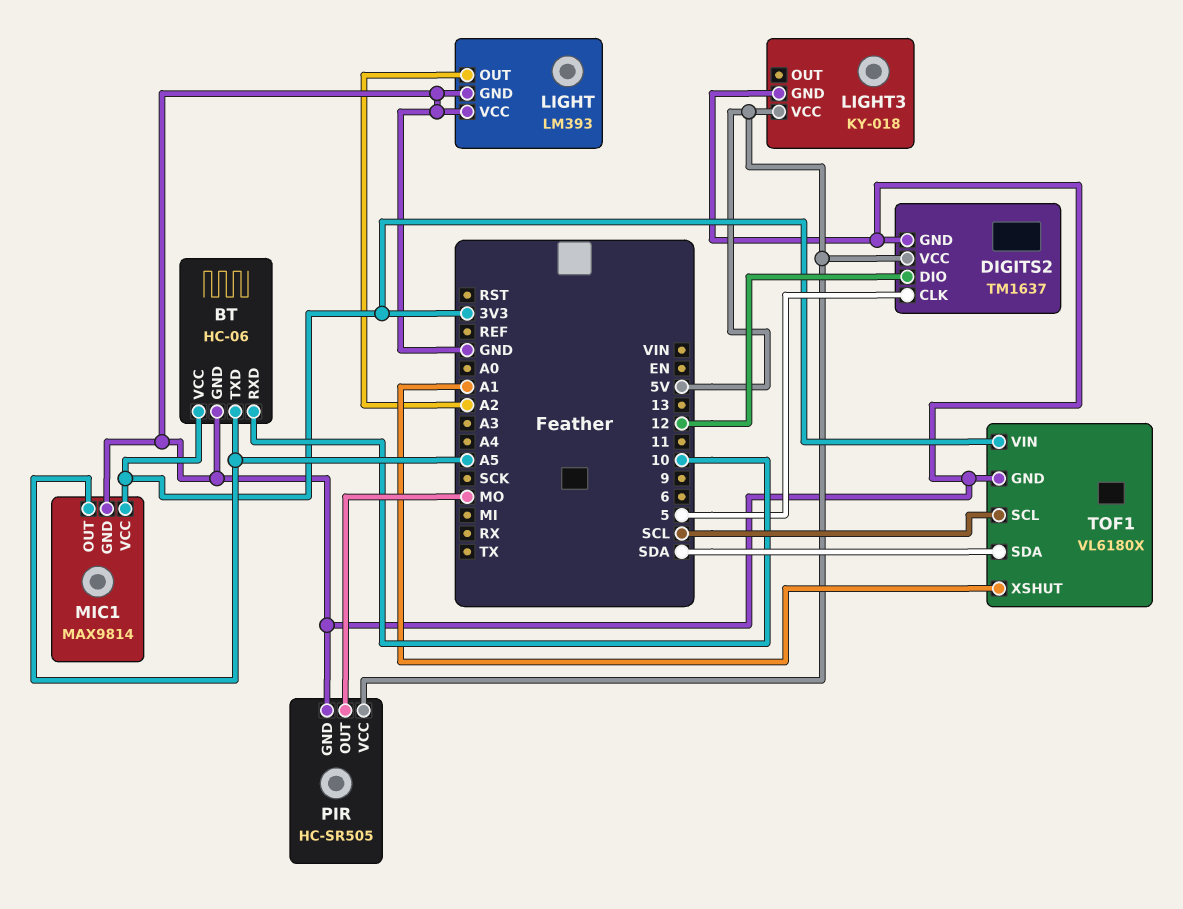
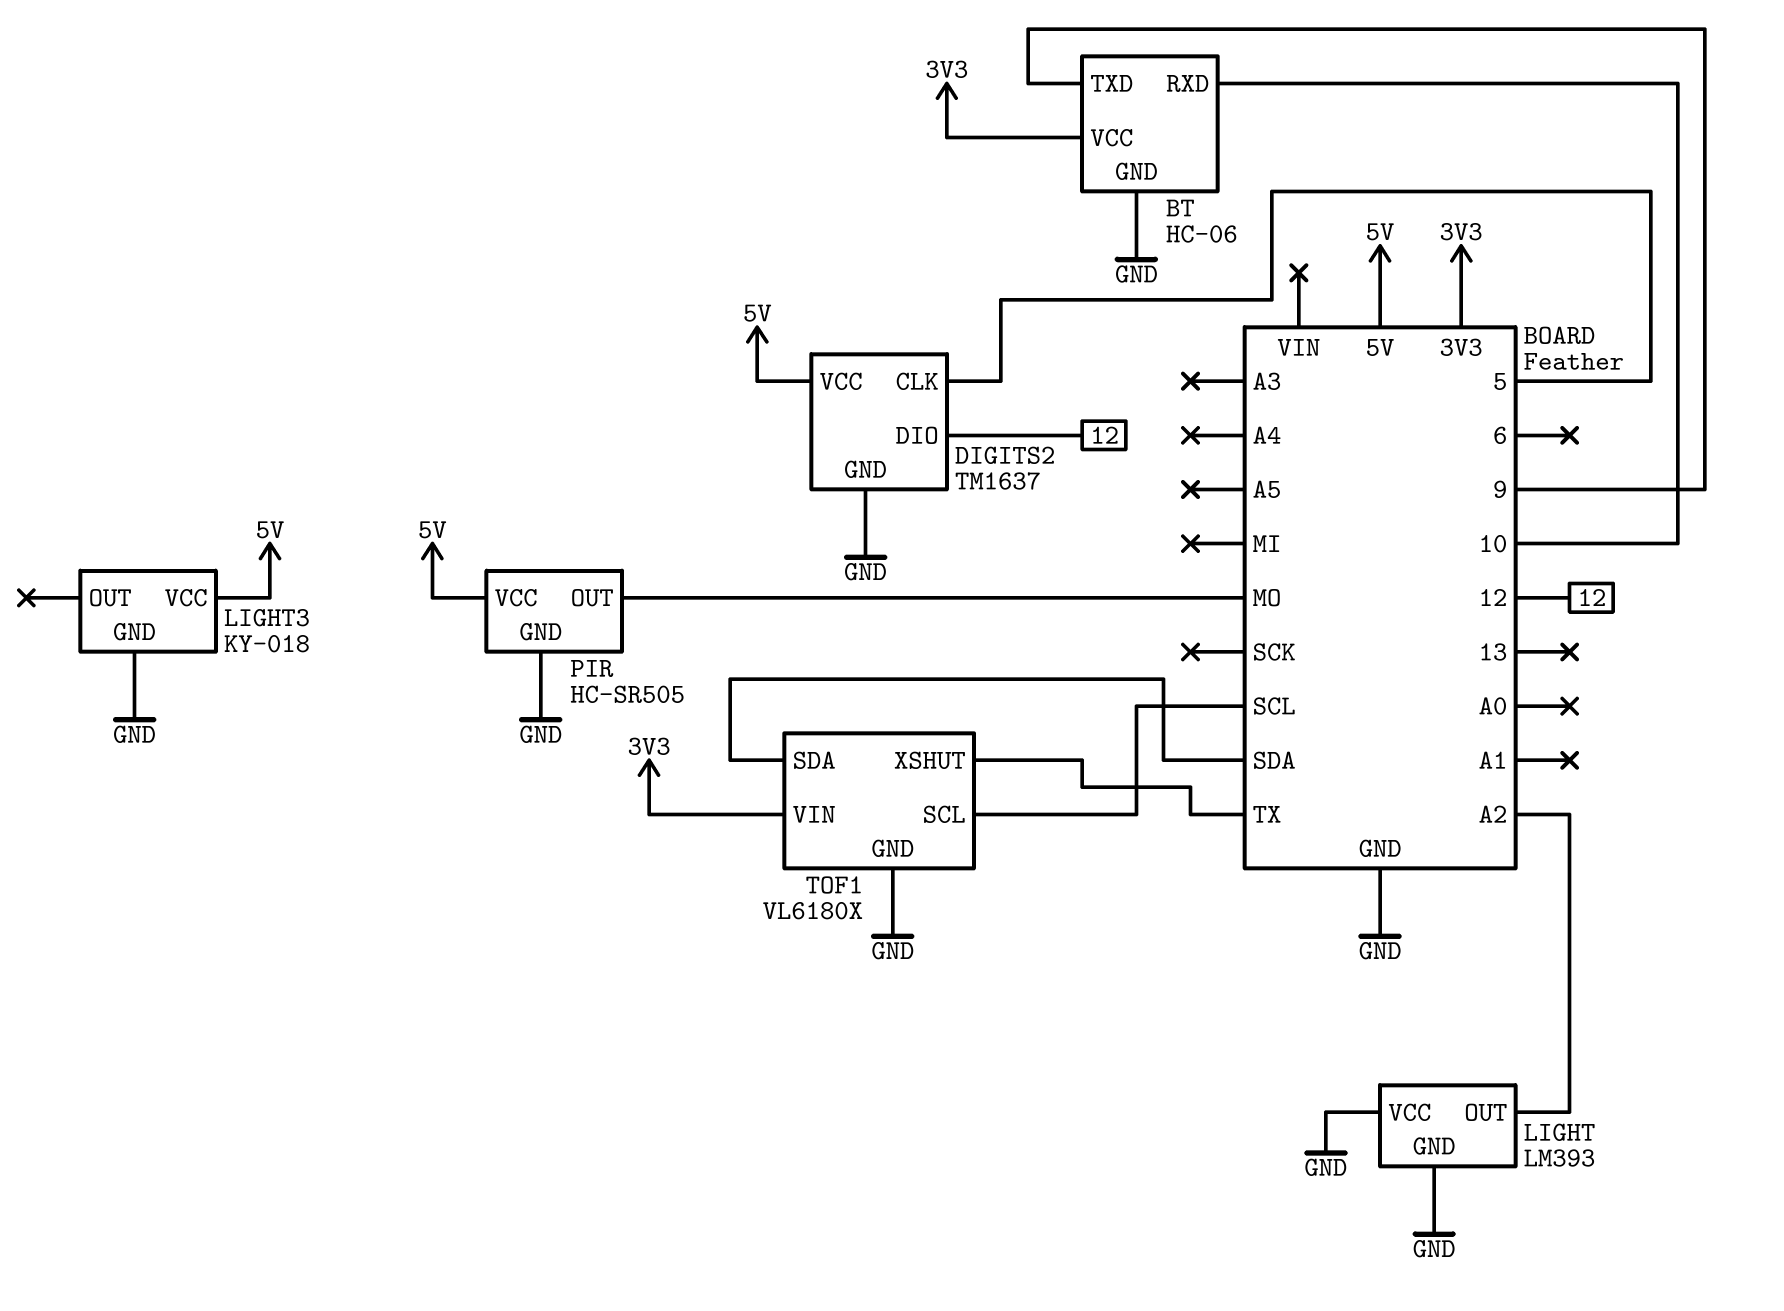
BT pin TXD: A5 -> 9
MIC1: MAX9814 -> none
MIC1 pin GND: GND -> none
MIC1 pin OUT: A5 -> none
MIC1 pin VCC: 3V3 -> none
TOF1 pin XSHUT: A1 -> TX

